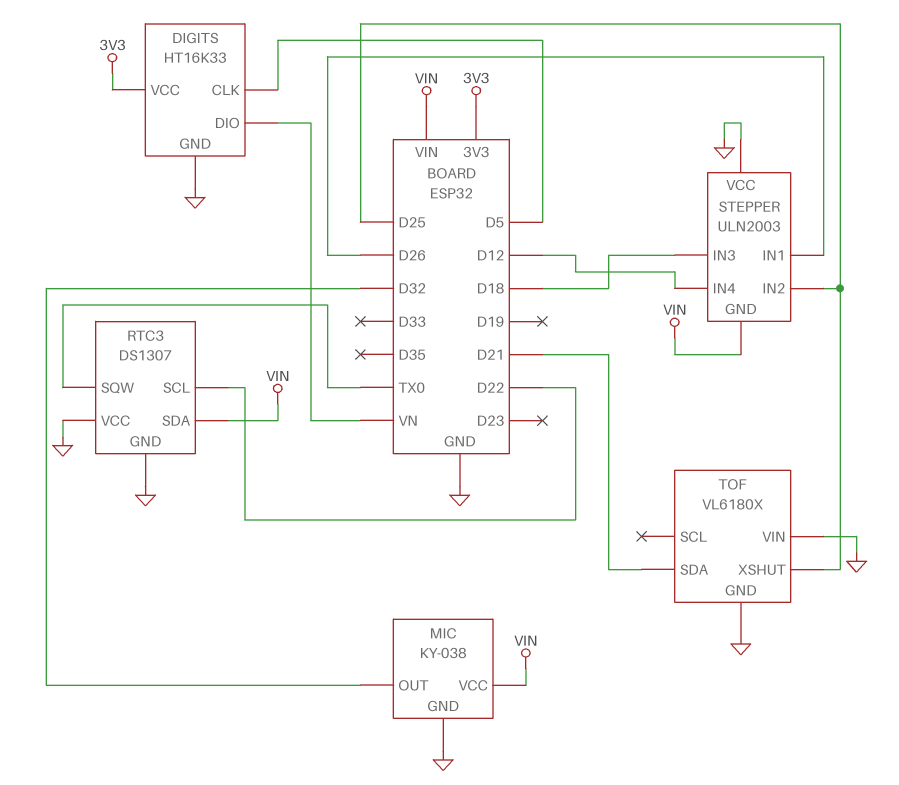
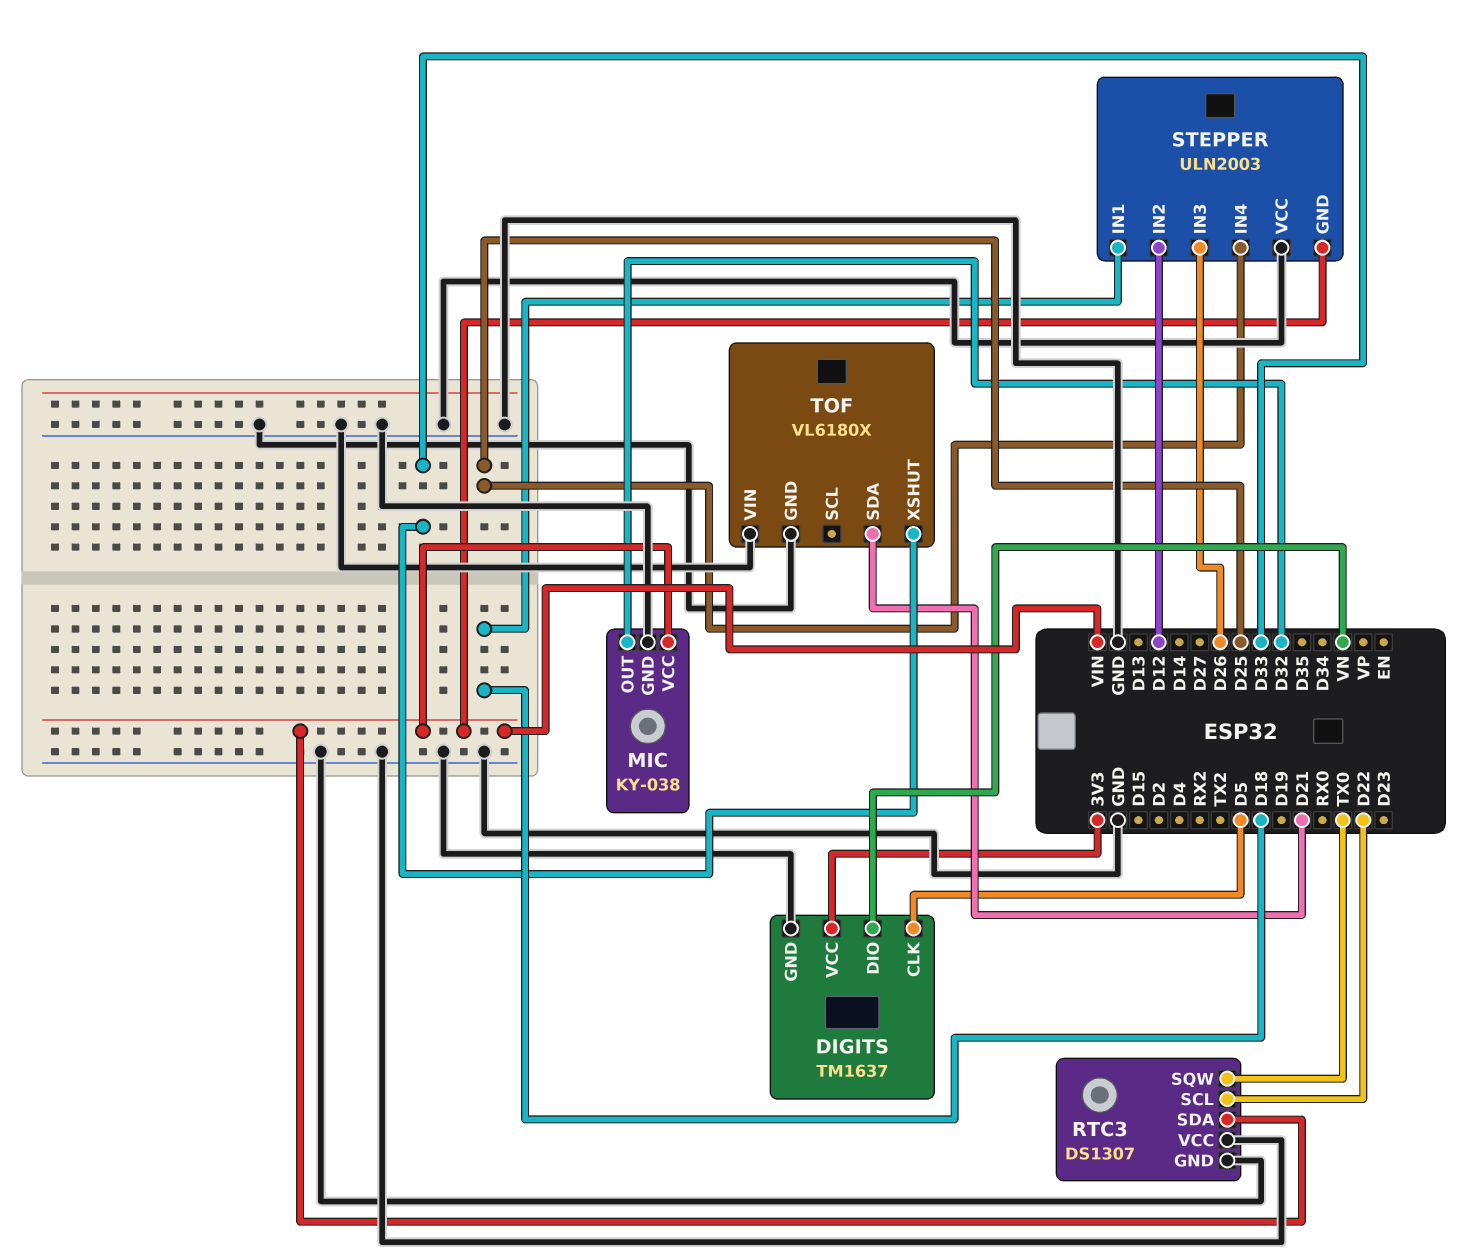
DIGITS: HT16K33 -> TM1637
STEPPER pin IN1: D26 -> D18
STEPPER pin IN2: D25 -> D12
STEPPER pin IN3: D18 -> D26
STEPPER pin IN4: D12 -> D25
TOF pin XSHUT: D25 -> D33

